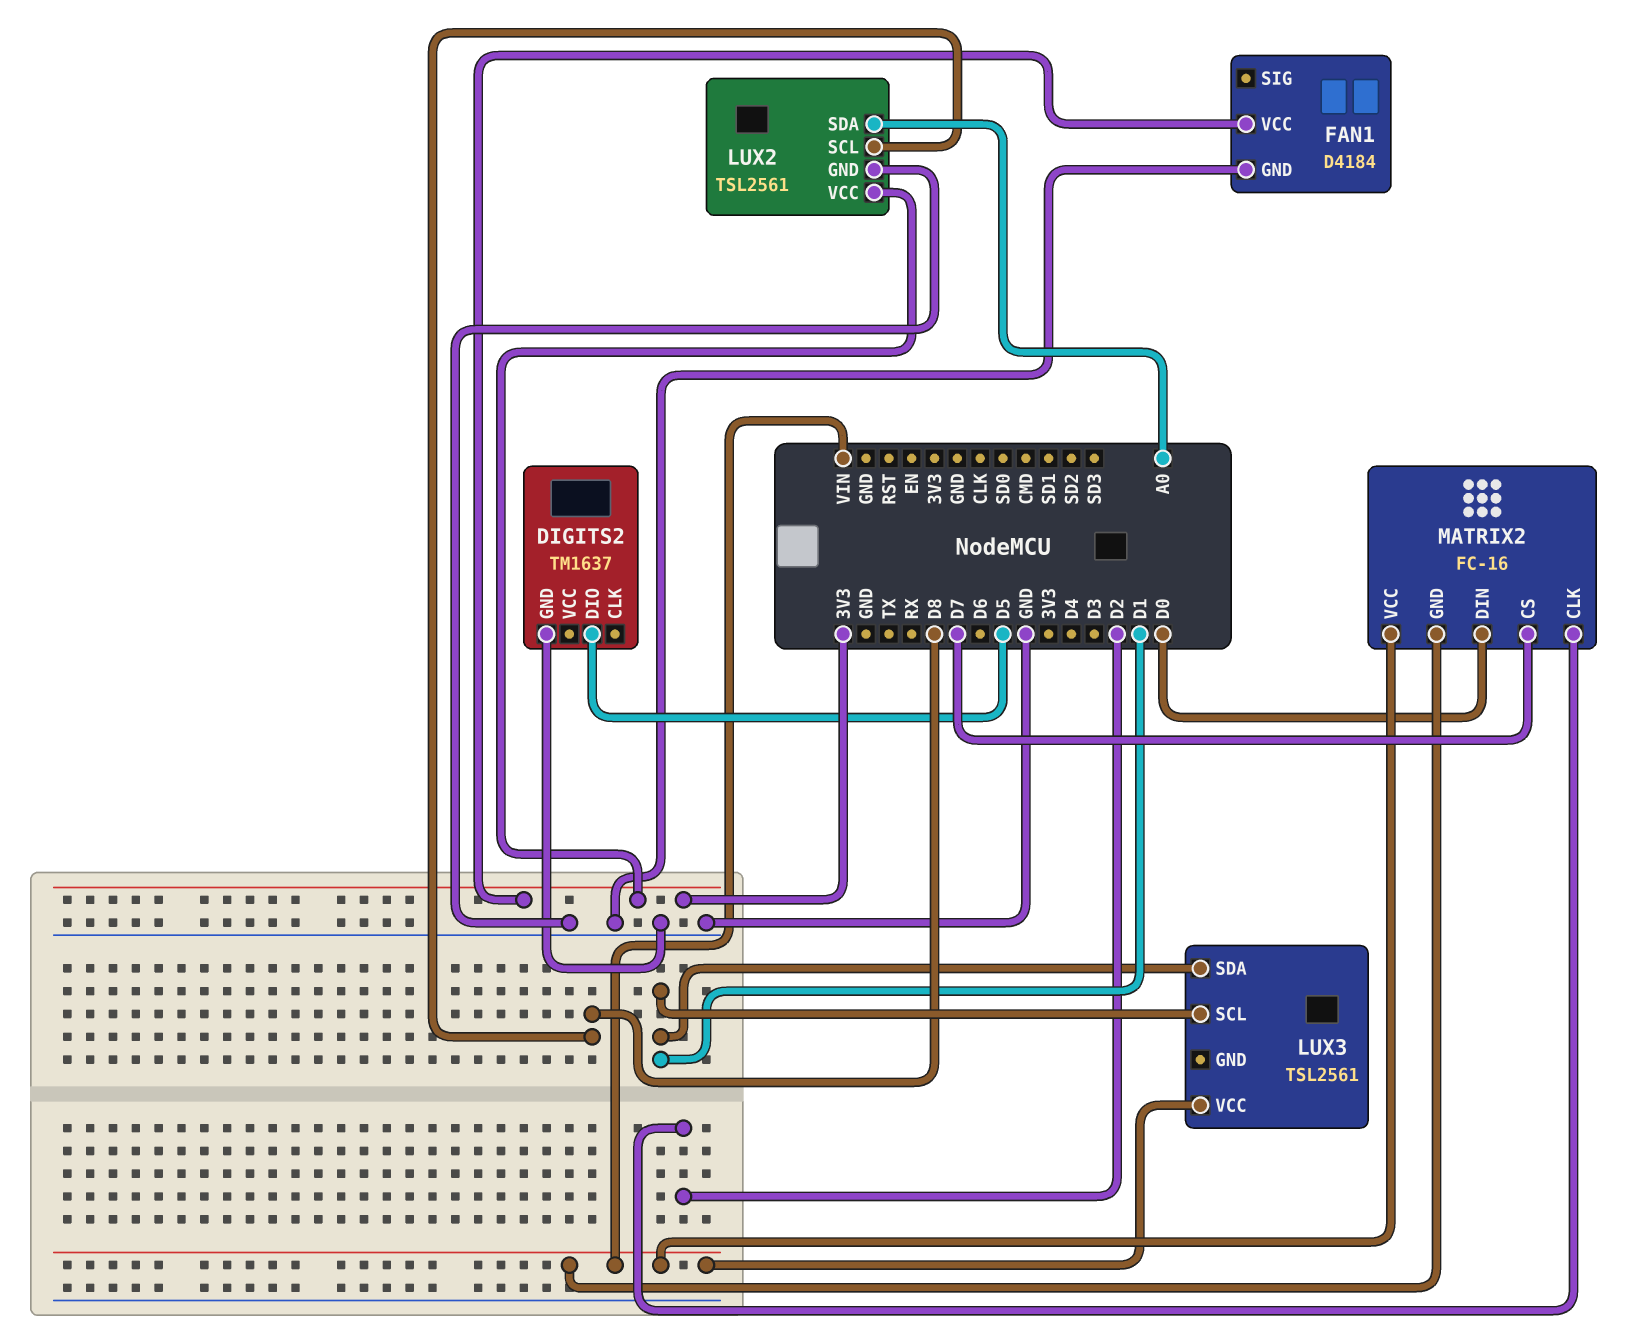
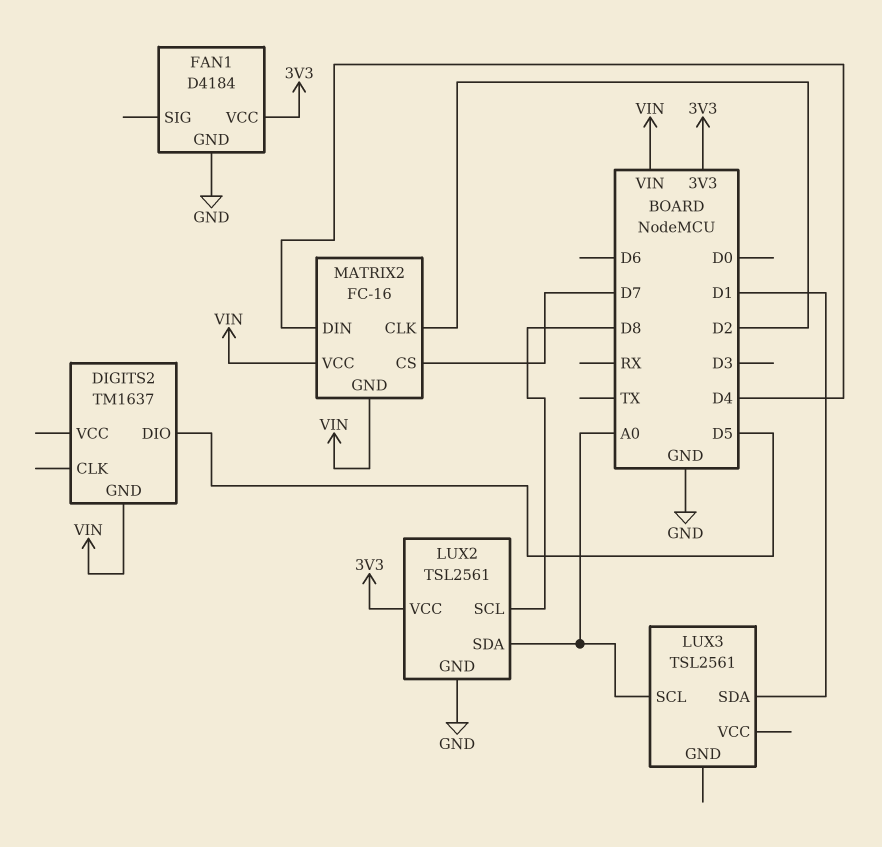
DIGITS2 pin GND: GND -> VIN
LUX3 pin SCL: D1 -> A0
LUX3 pin VCC: VIN -> none
MATRIX2 pin DIN: D0 -> D4

